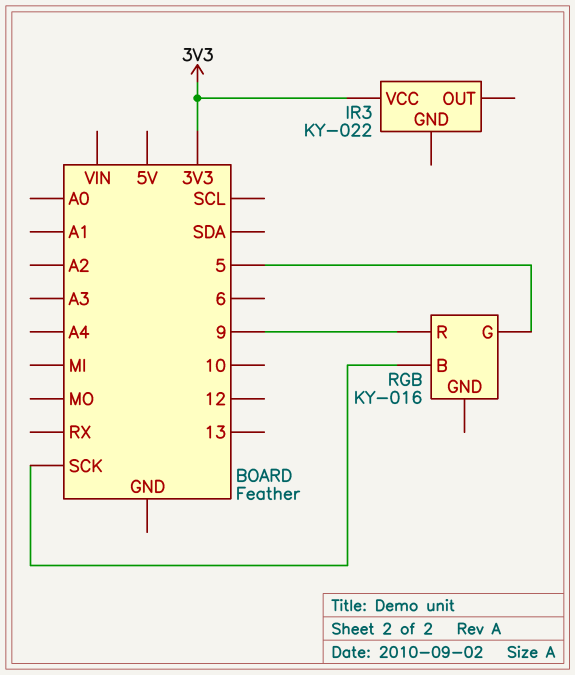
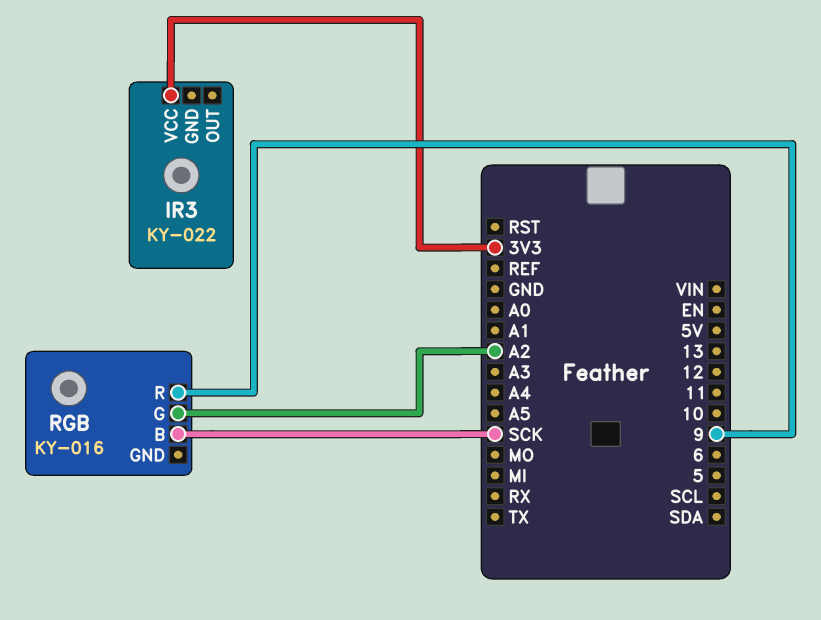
RGB pin G: 5 -> A2

